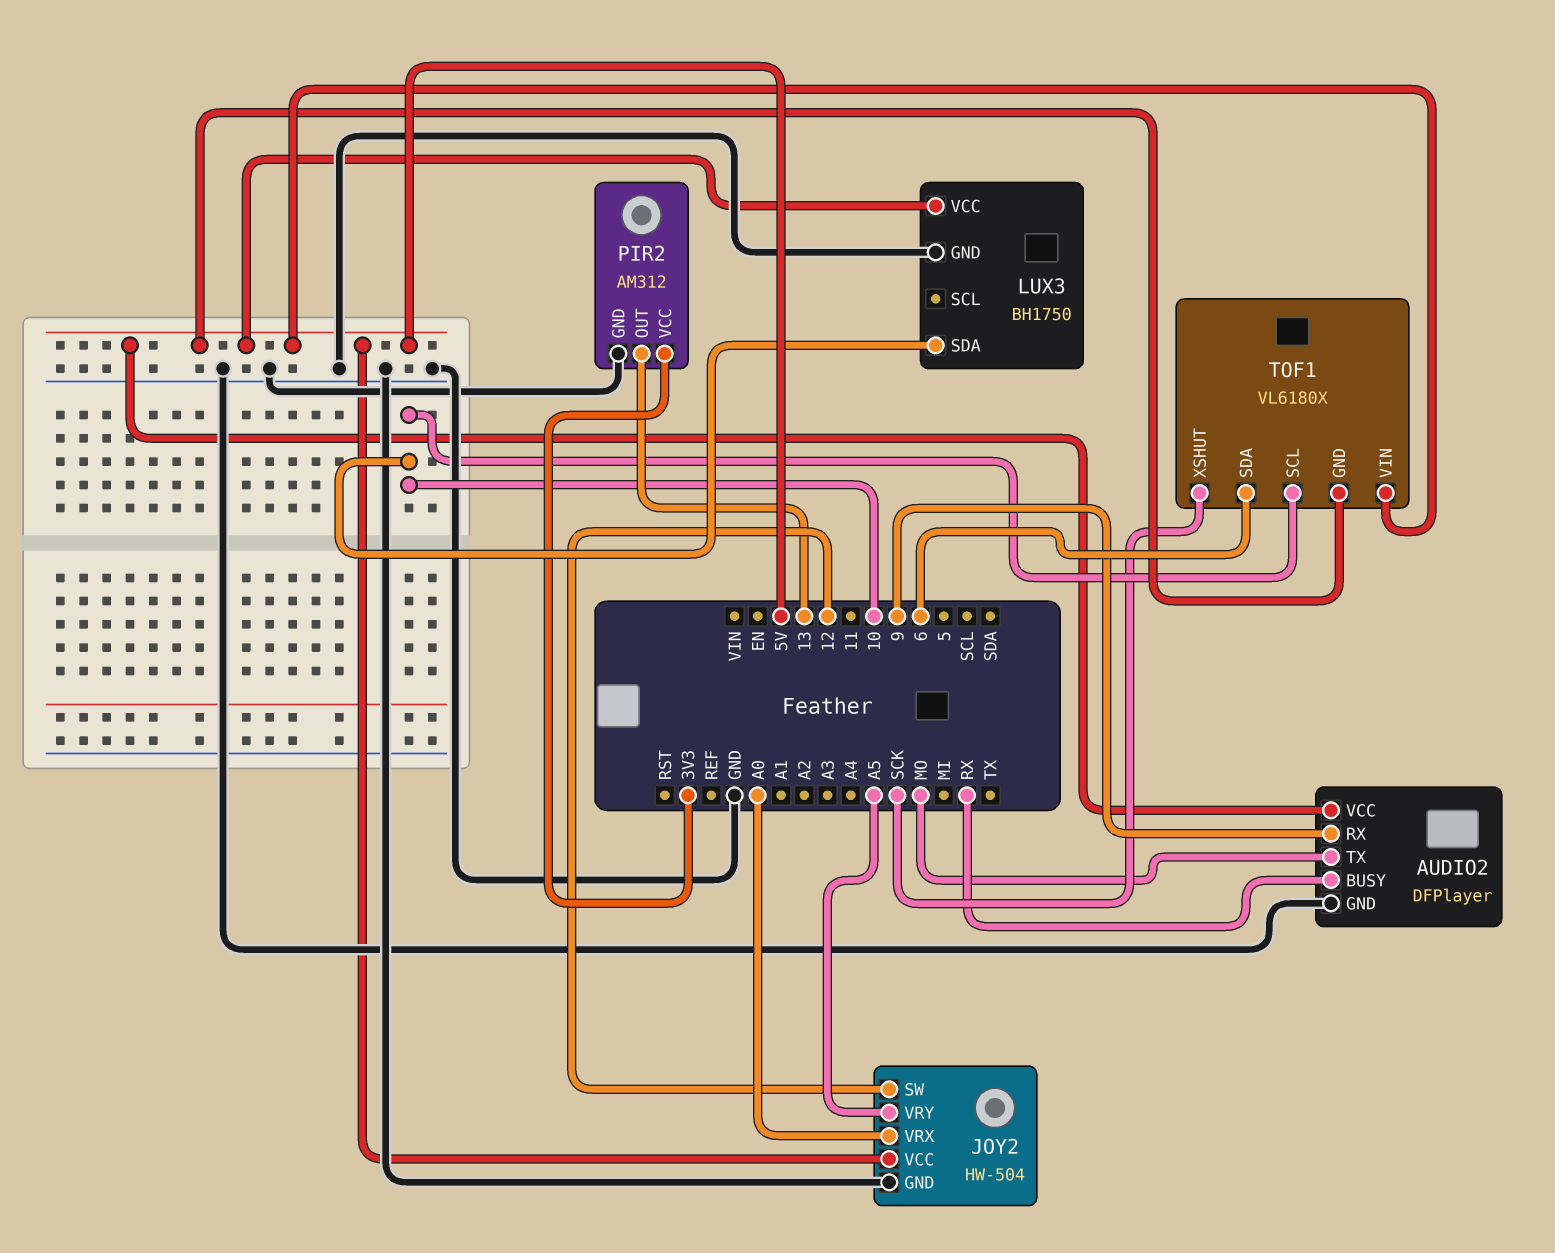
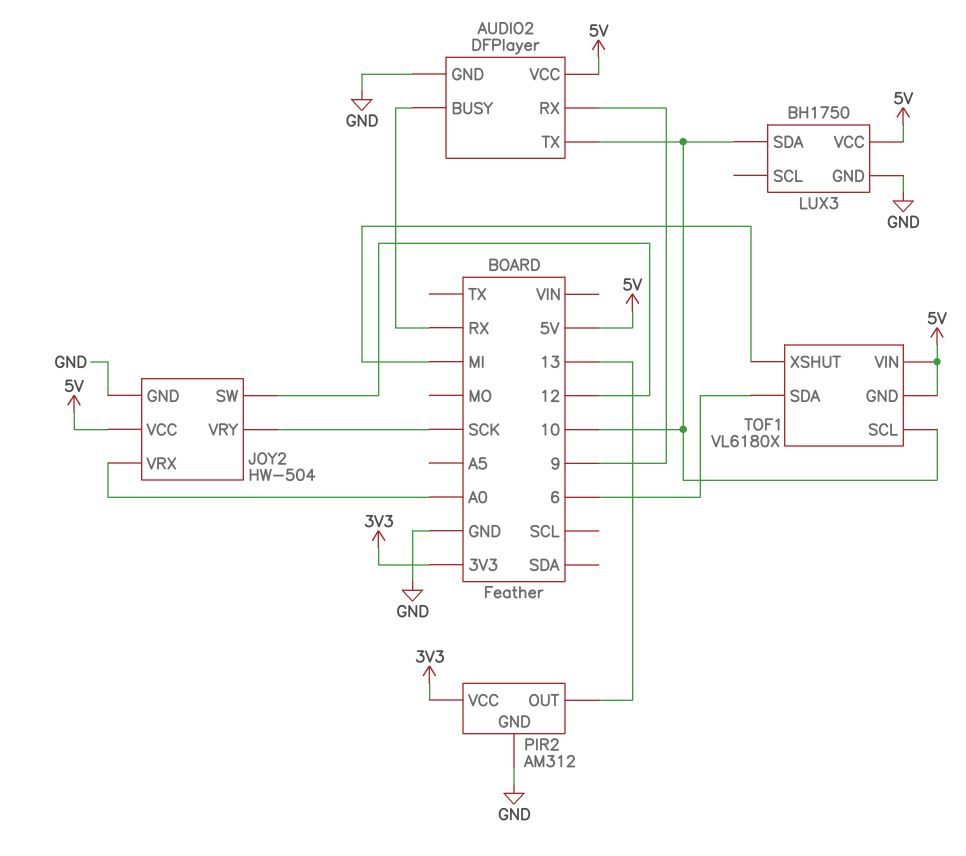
AUDIO2 pin TX: MO -> 10
JOY2 pin VRY: A5 -> SCK
TOF1 pin XSHUT: SCK -> MI

